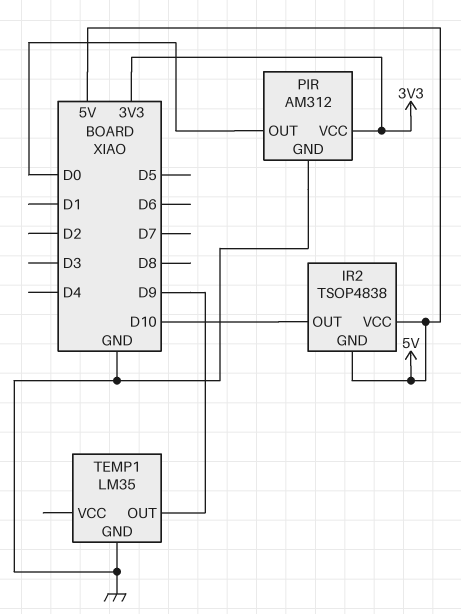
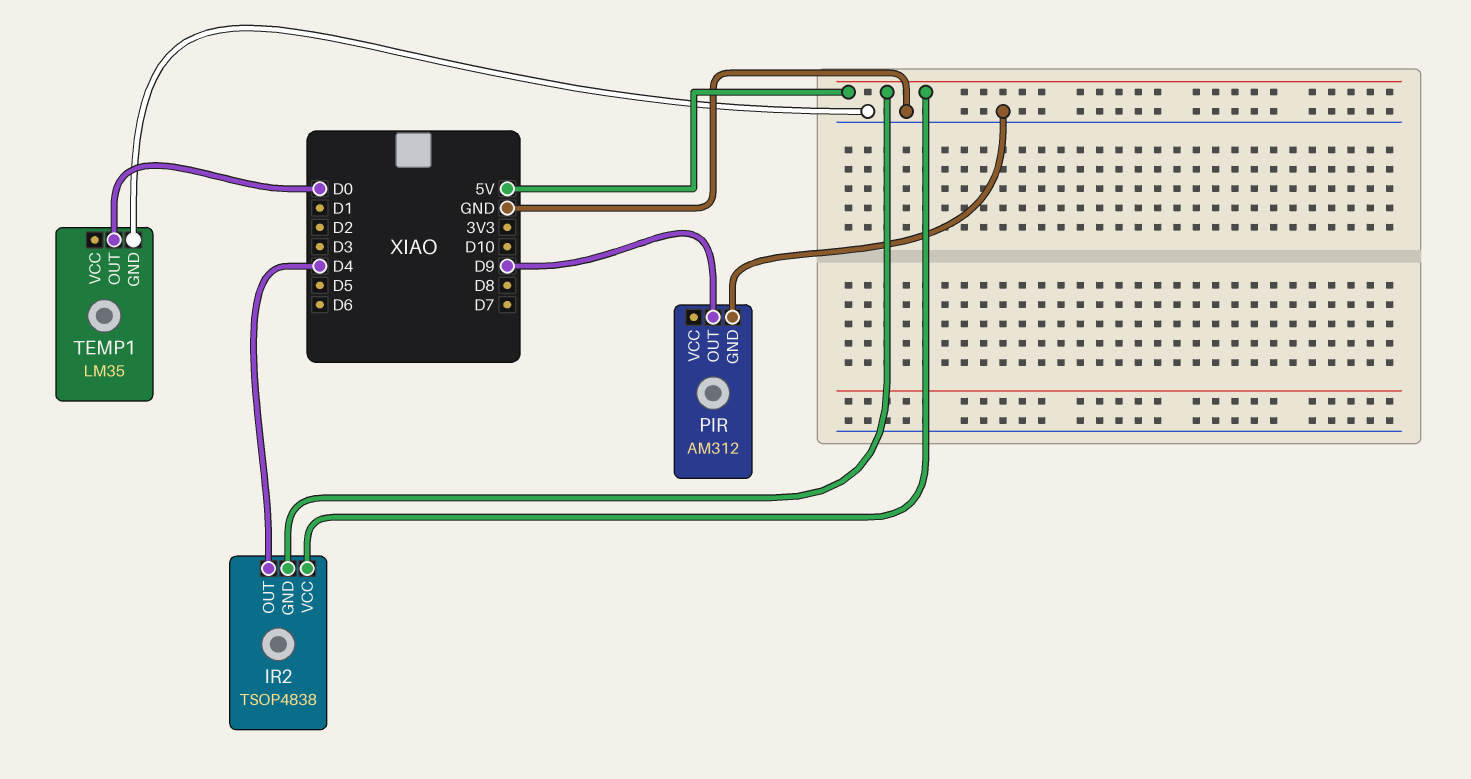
IR2 pin OUT: D10 -> D4
PIR pin OUT: D0 -> D9
PIR pin VCC: 3V3 -> none
TEMP1 pin OUT: D9 -> D0

